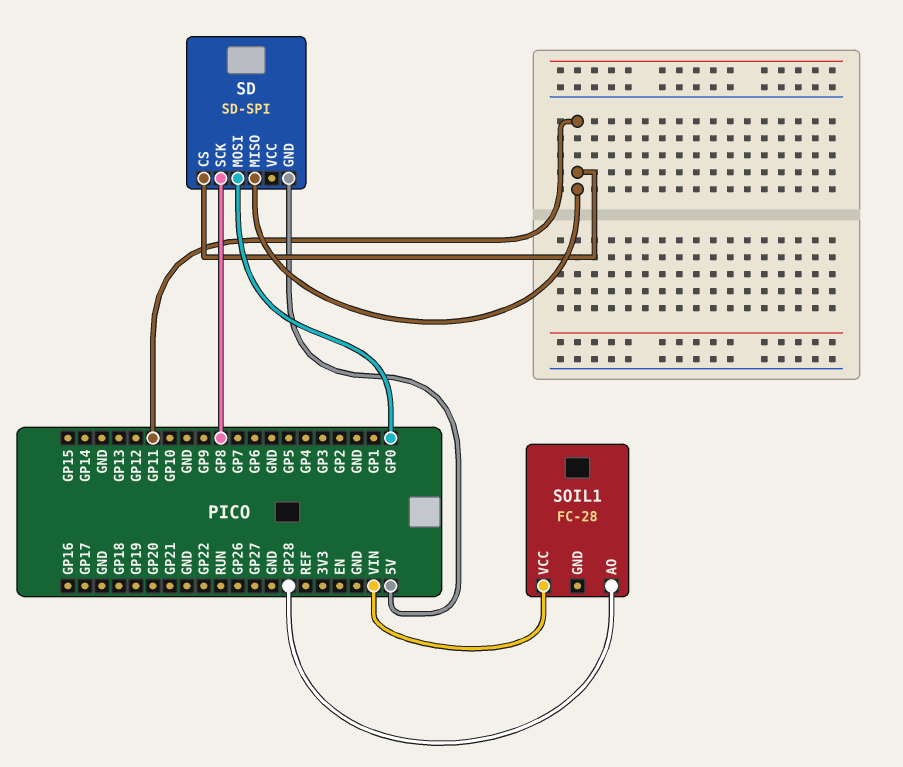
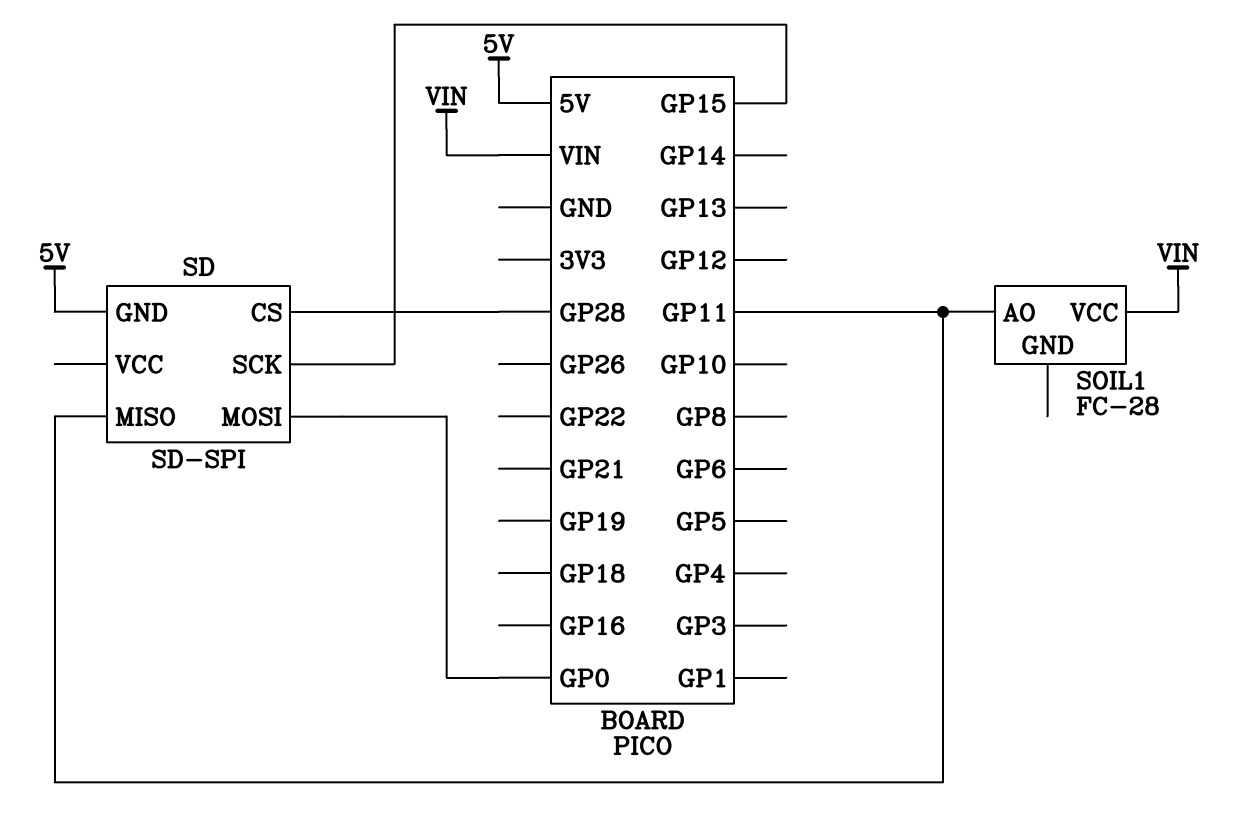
SD pin CS: GP11 -> GP28
SD pin SCK: GP8 -> GP15
SOIL1 pin AO: GP28 -> GP11

